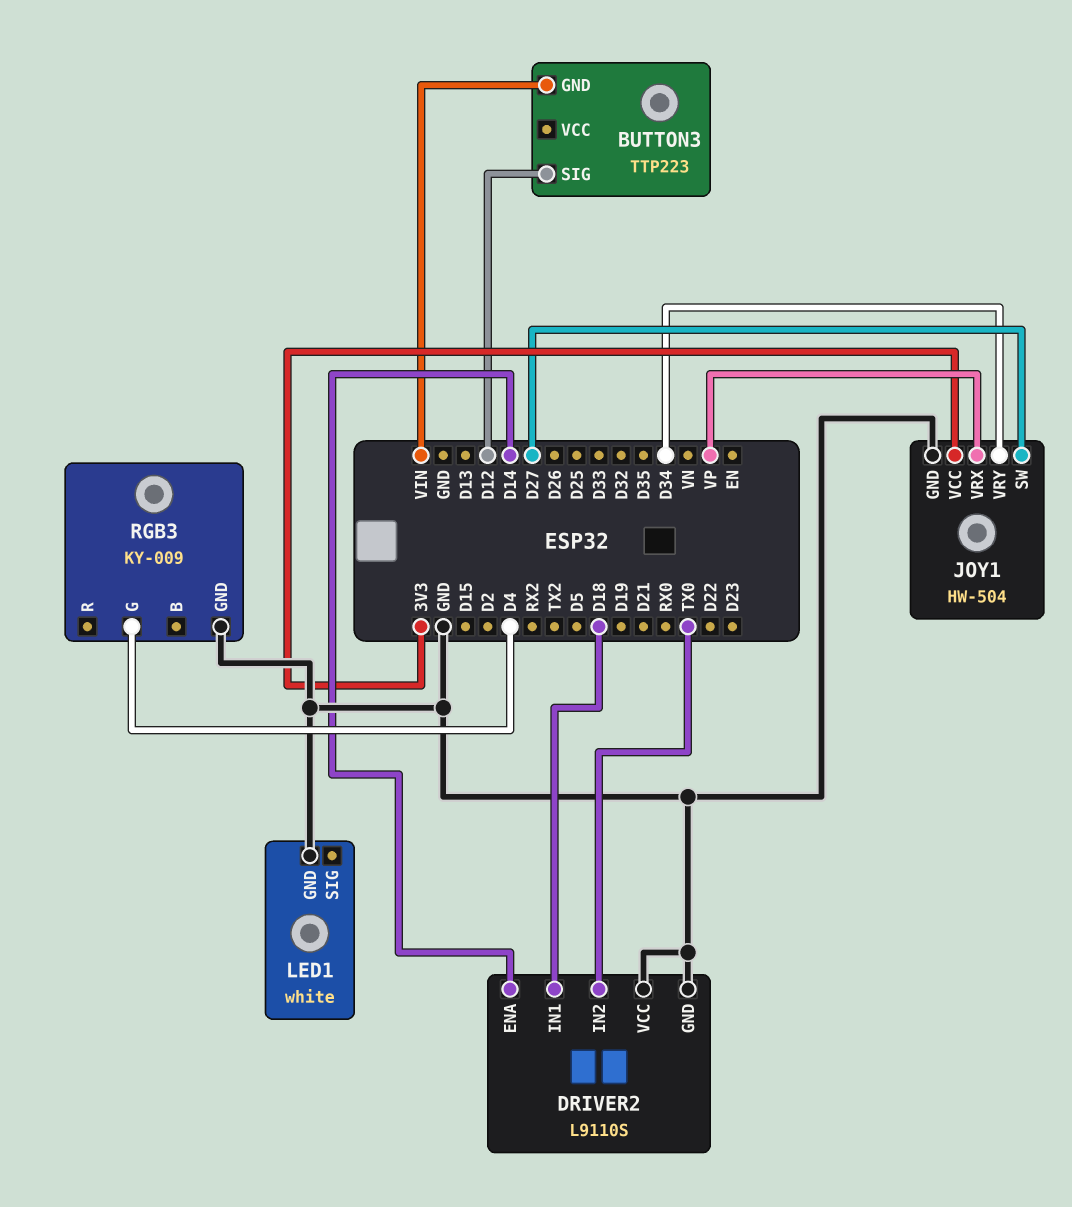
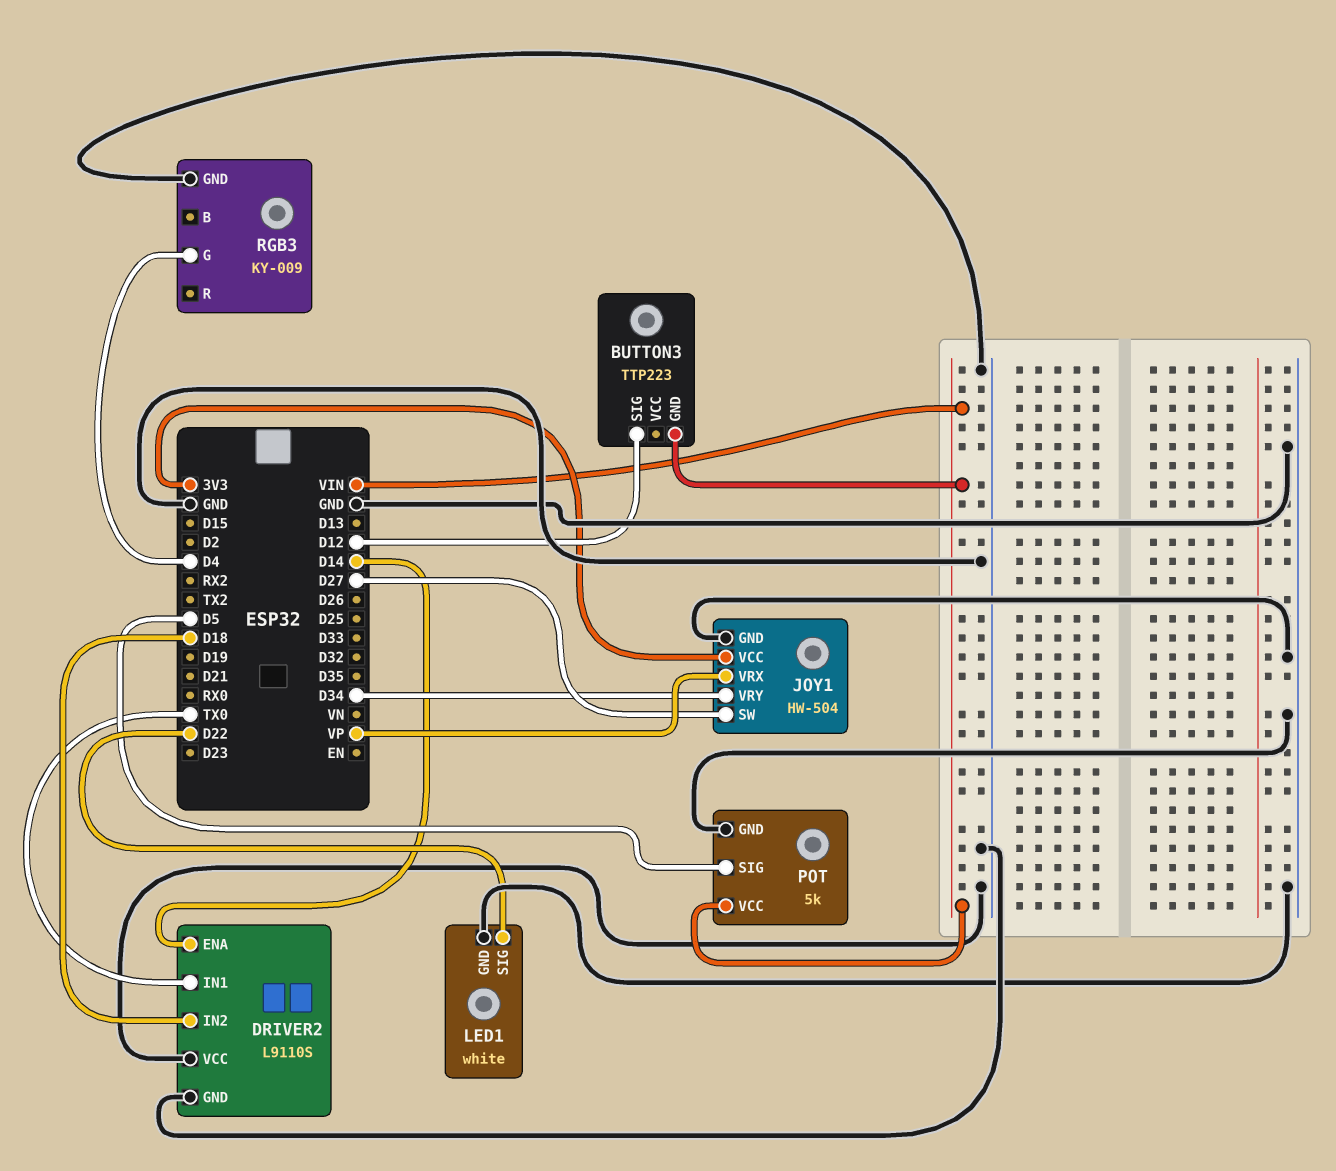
DRIVER2 pin IN1: D18 -> TX0
DRIVER2 pin IN2: TX0 -> D18
LED1 pin SIG: none -> D22
POT: none -> 5k
POT pin GND: none -> GND
POT pin SIG: none -> D5
POT pin VCC: none -> VIN

